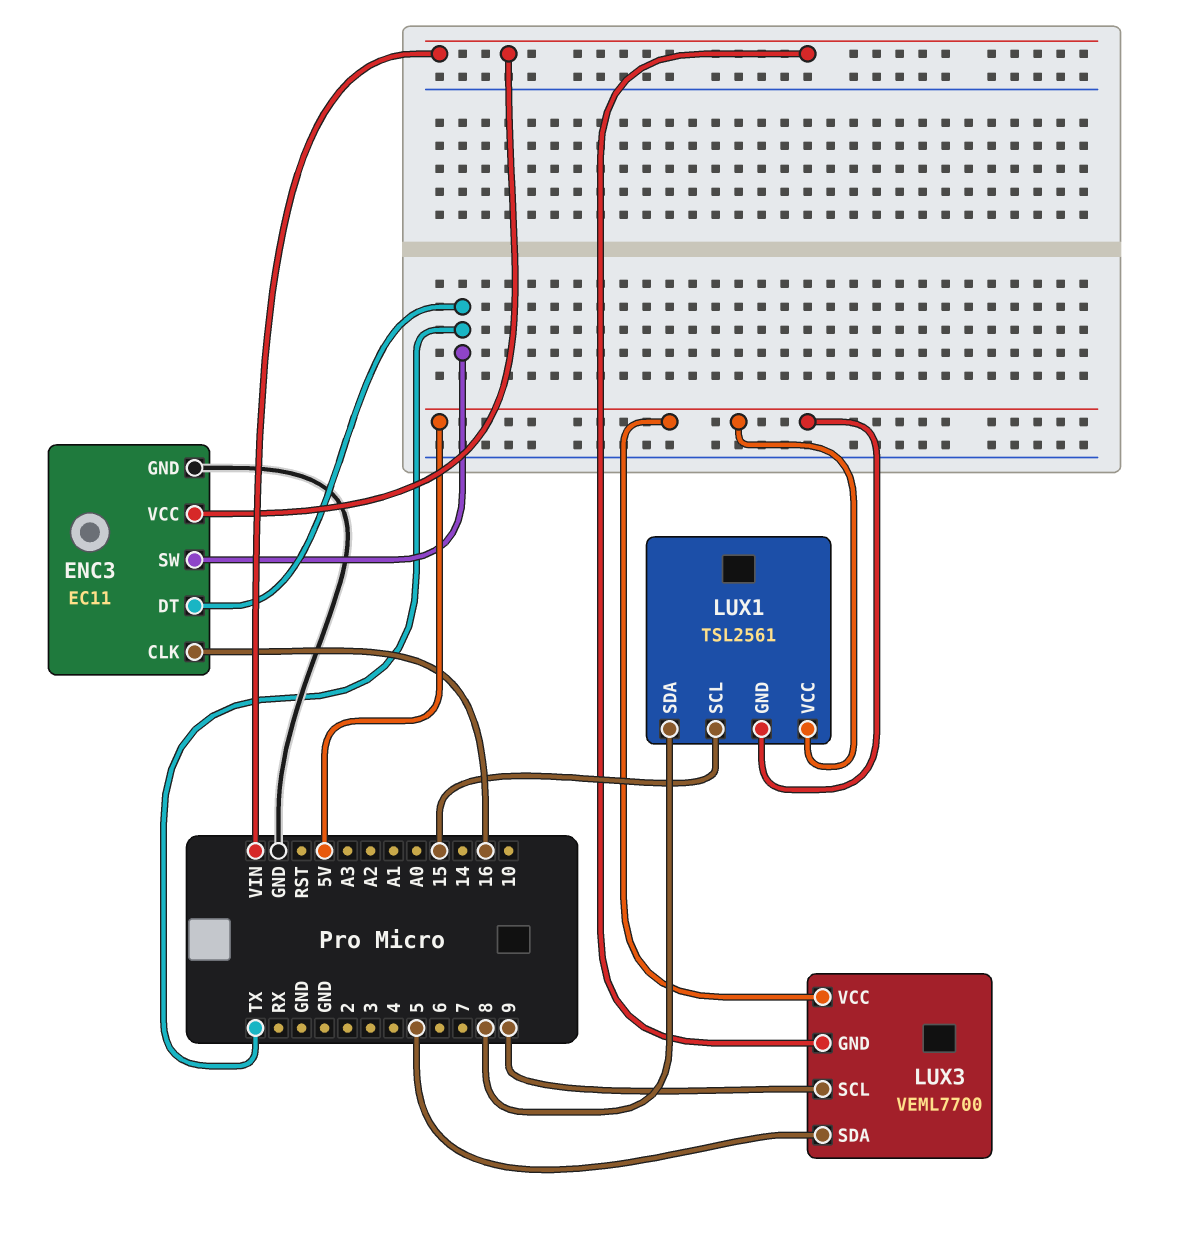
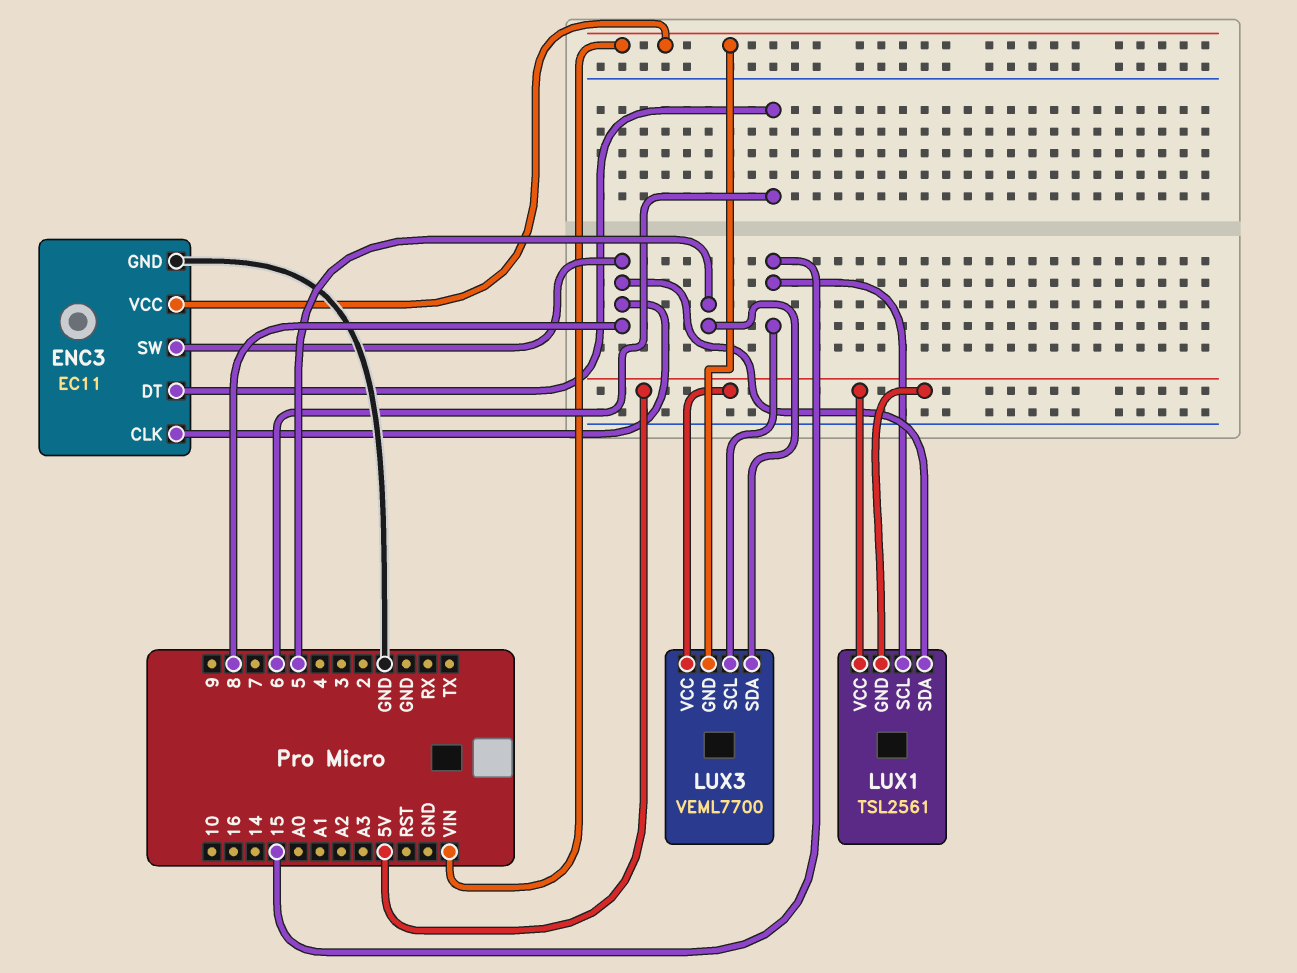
ENC3 pin CLK: 16 -> 8
ENC3 pin DT: TX -> 6
ENC3 pin SW: TX -> 8
LUX3 pin SCL: 9 -> 15

